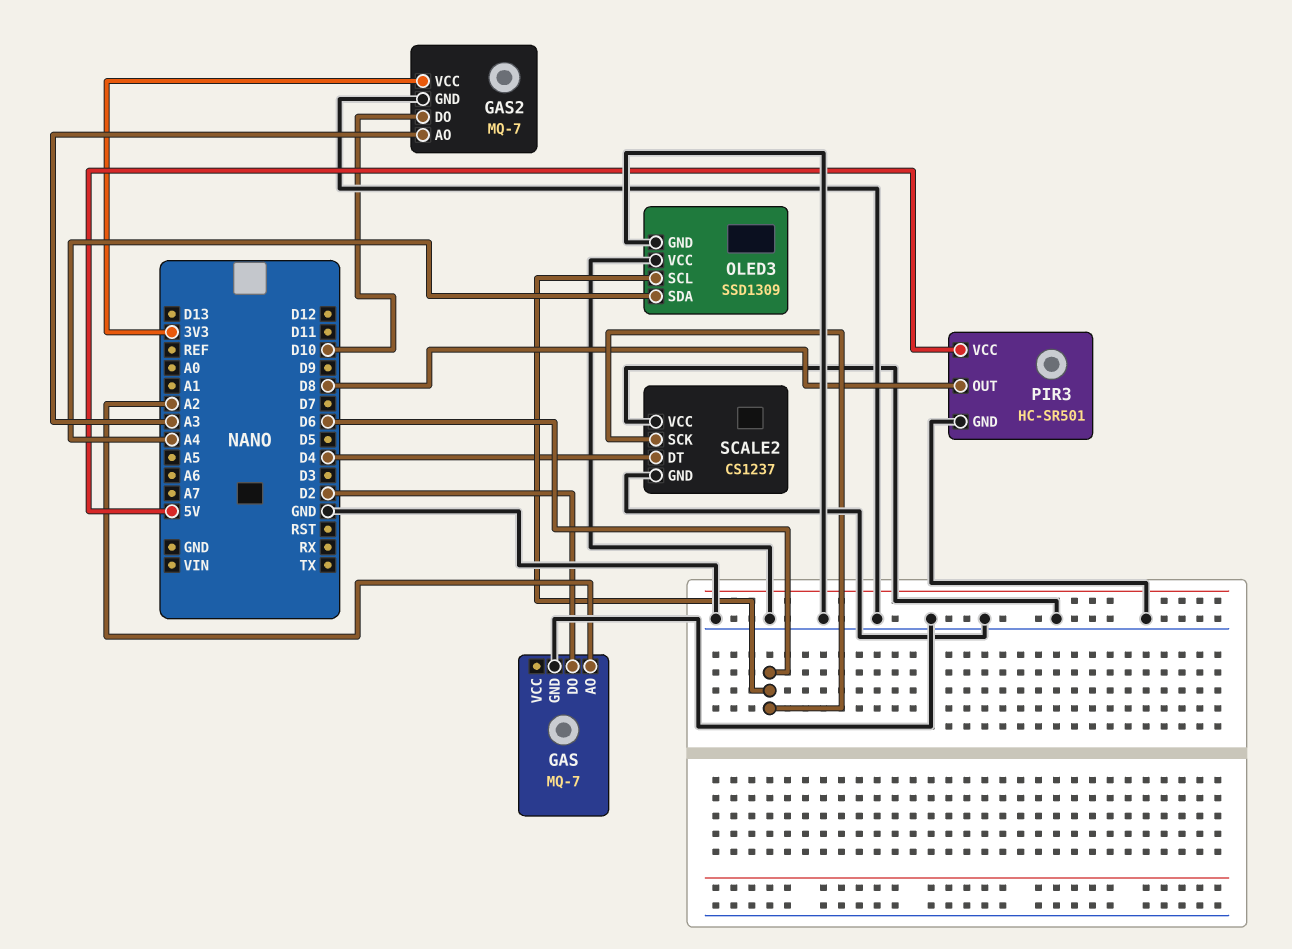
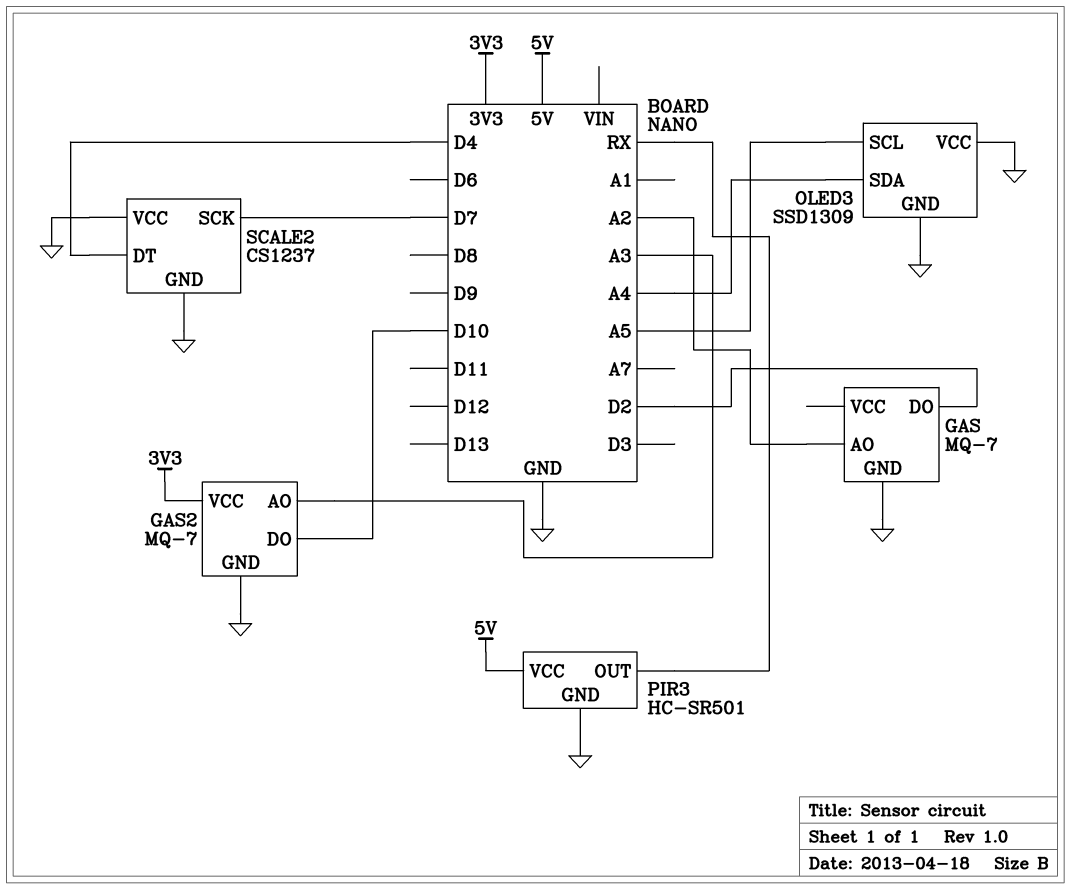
OLED3 pin SCL: D6 -> A5
PIR3 pin OUT: D8 -> RX
SCALE2 pin SCK: D6 -> D7

